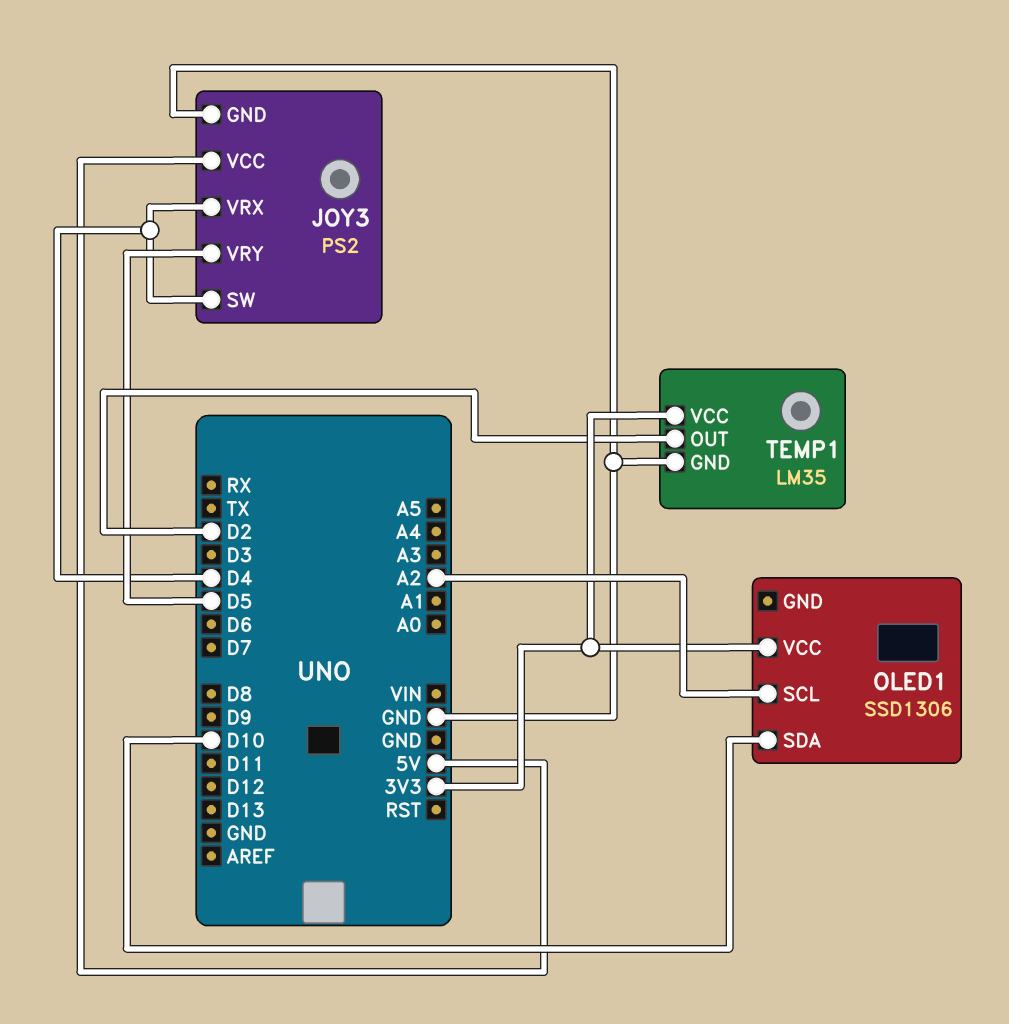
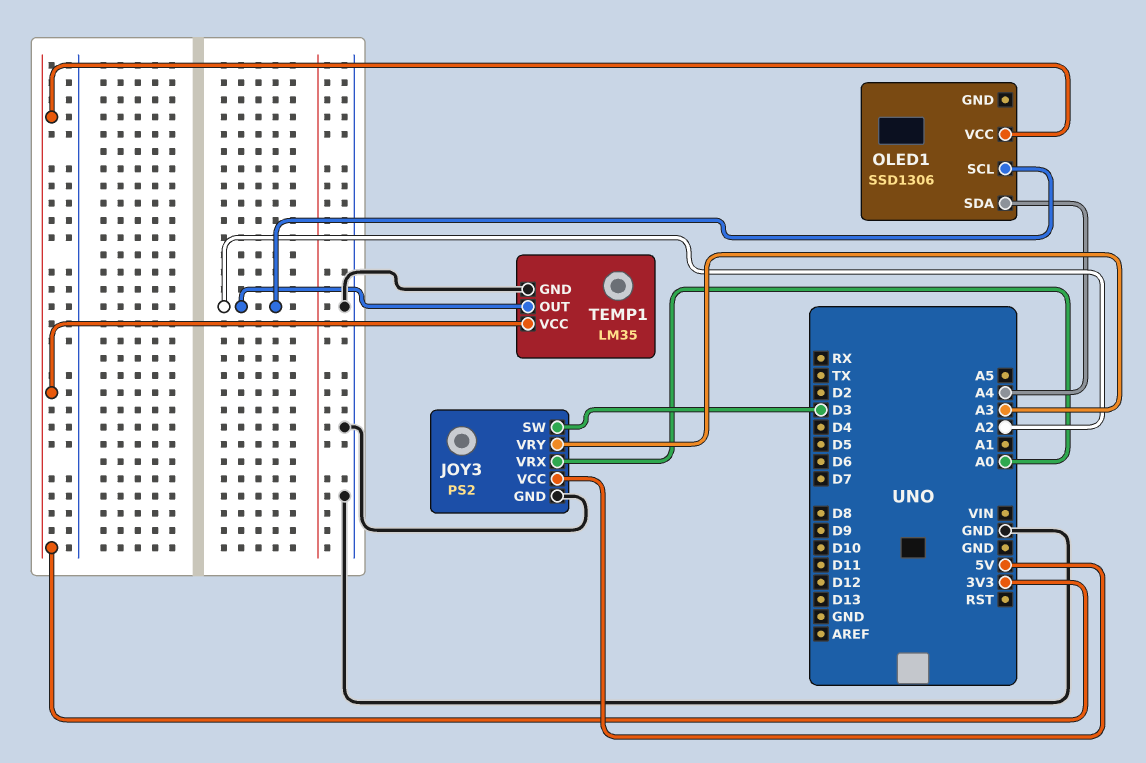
JOY3 pin SW: D4 -> D3
JOY3 pin VRX: D4 -> A0
JOY3 pin VRY: D5 -> A3
OLED1 pin SDA: D10 -> A4
TEMP1 pin OUT: D2 -> A2

